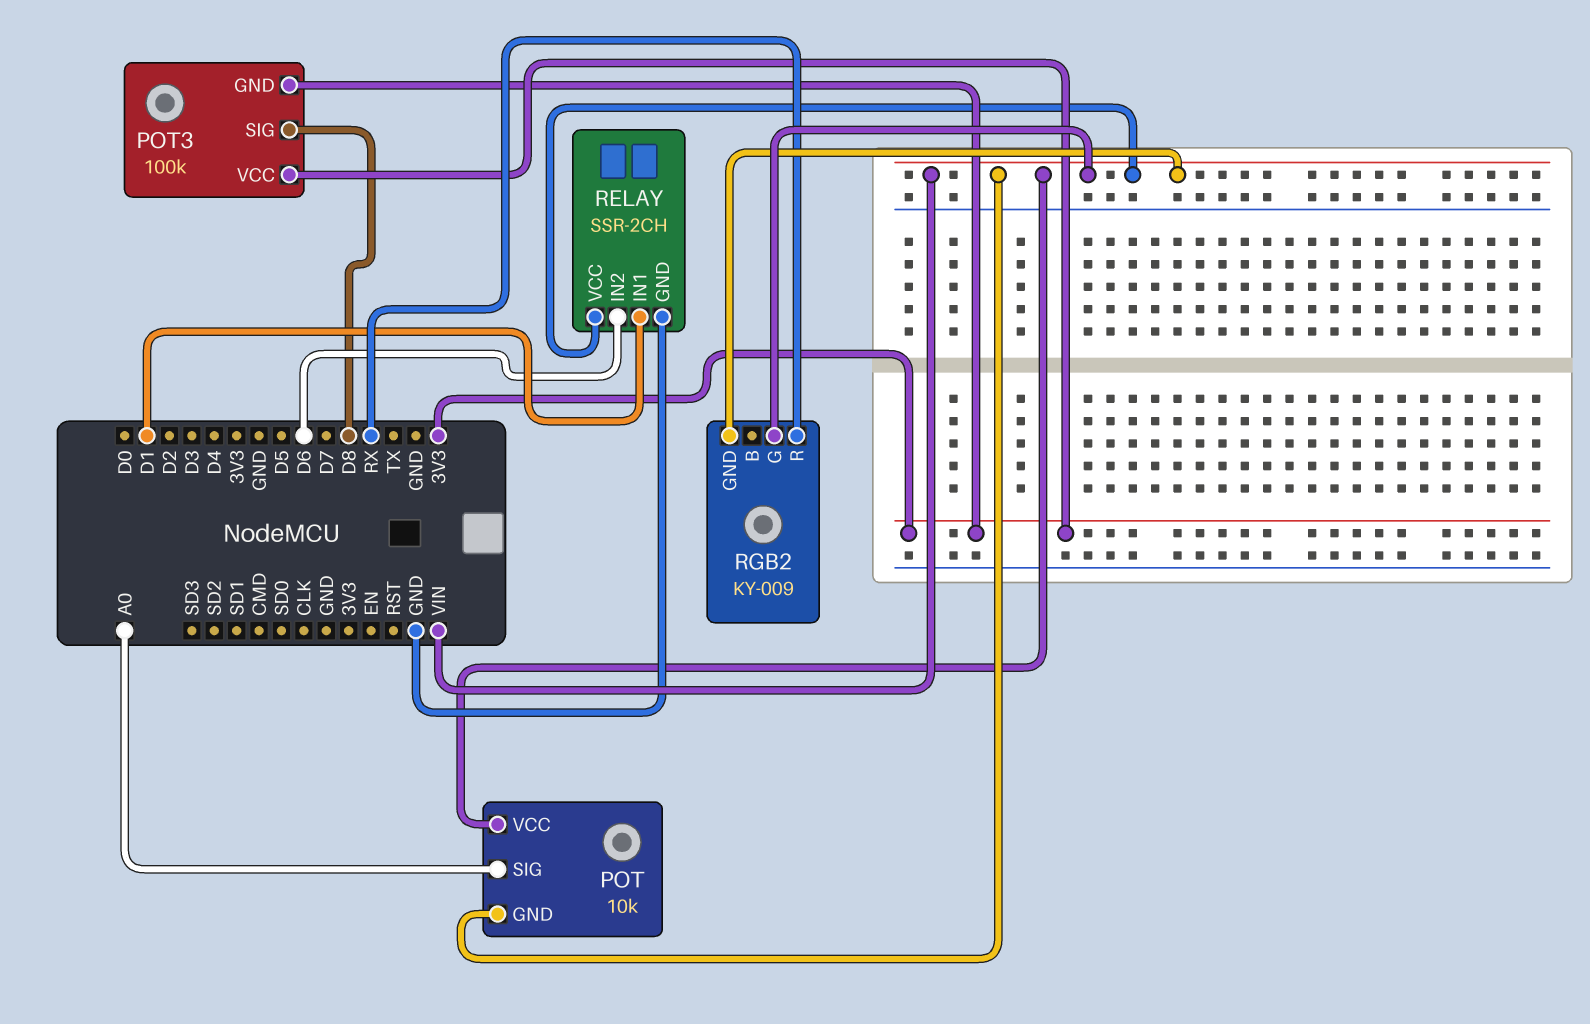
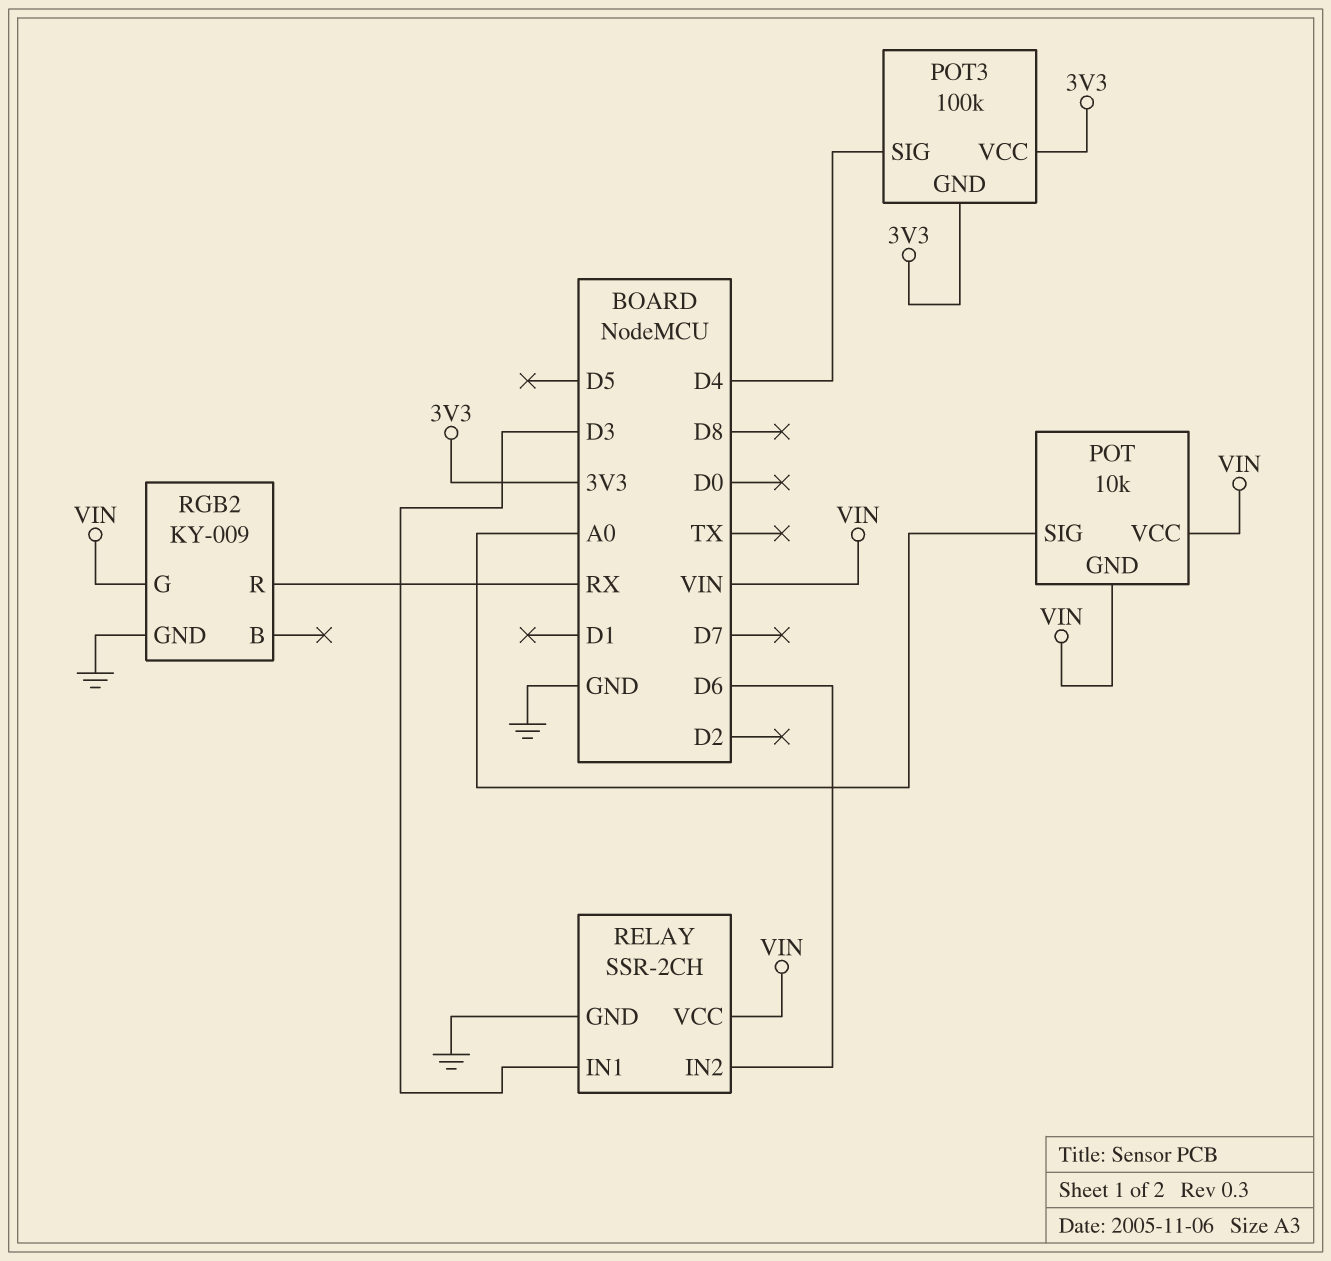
POT3 pin SIG: D8 -> D4
RELAY pin IN1: D1 -> D3
RGB2 pin GND: VIN -> GND

